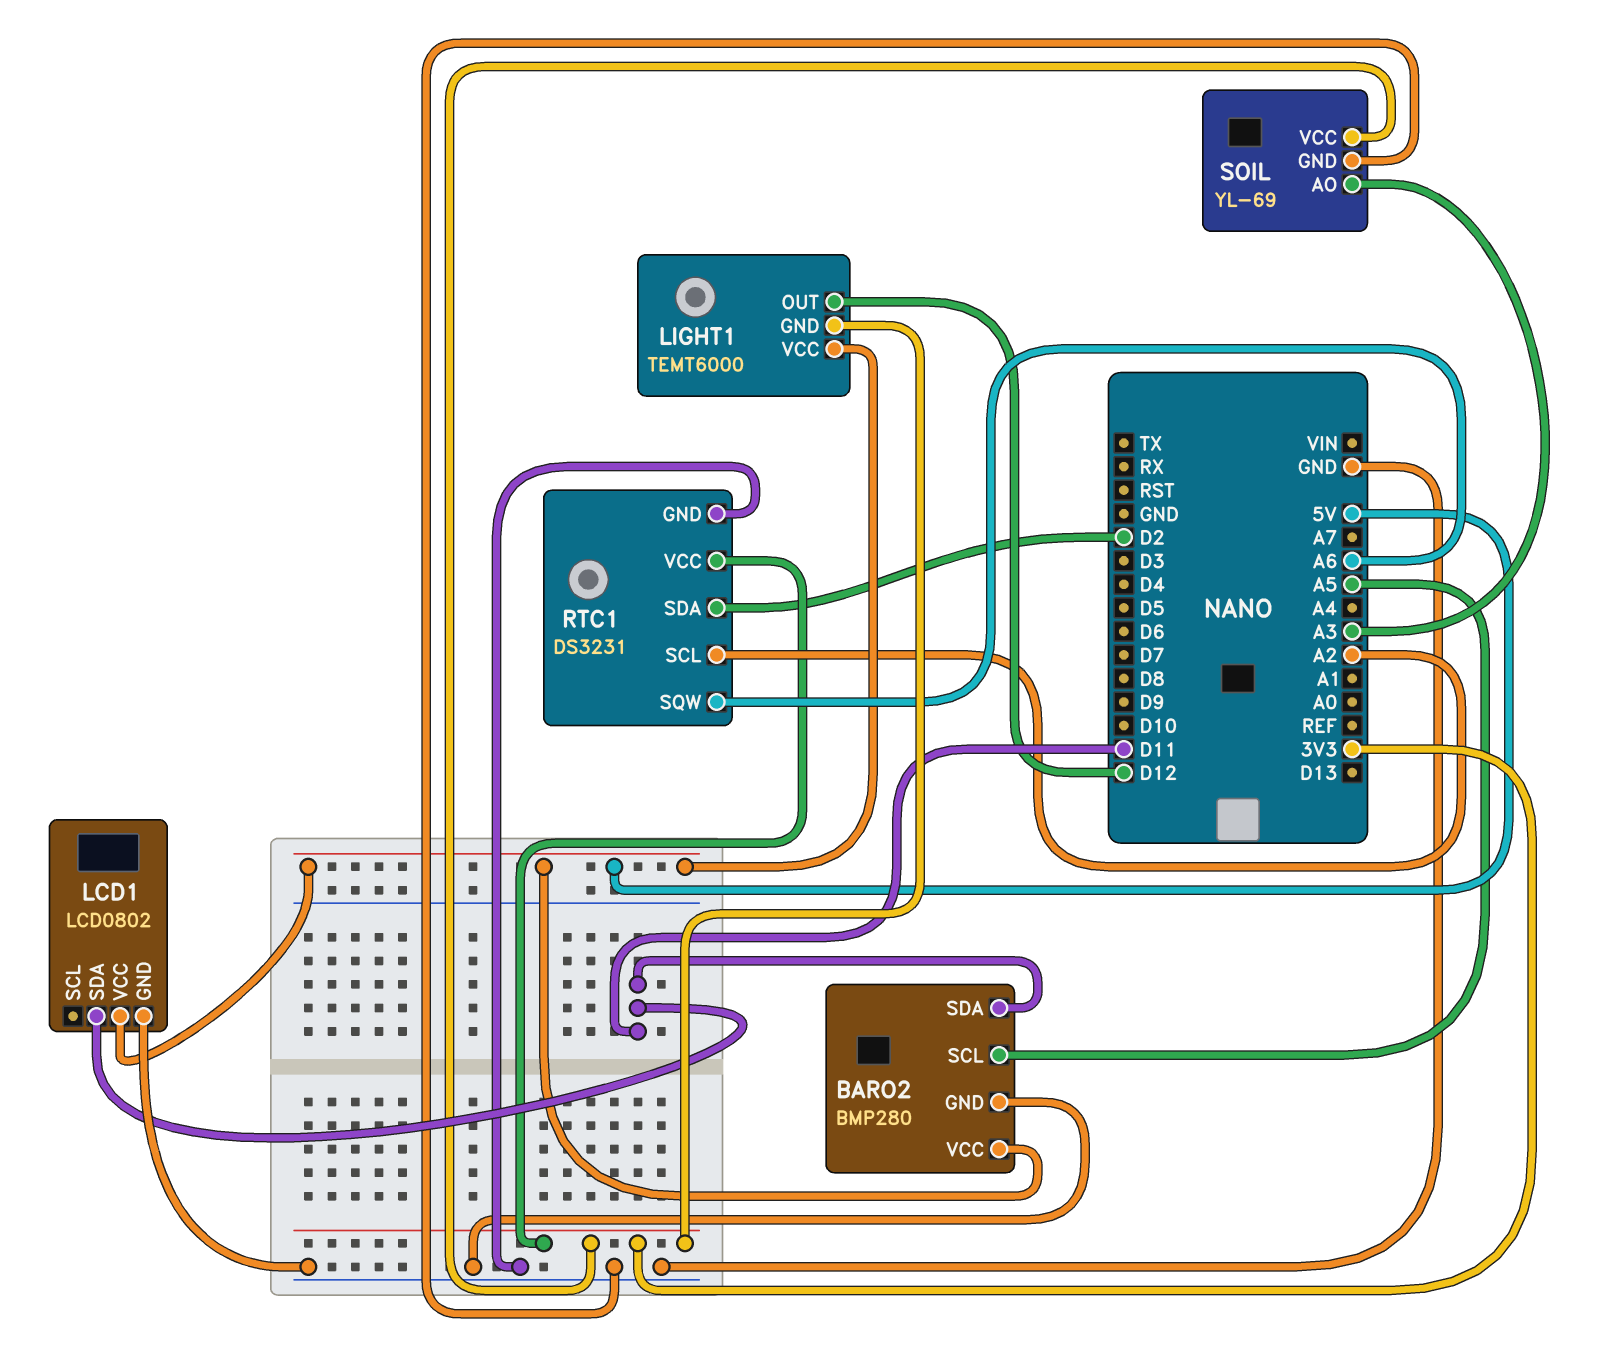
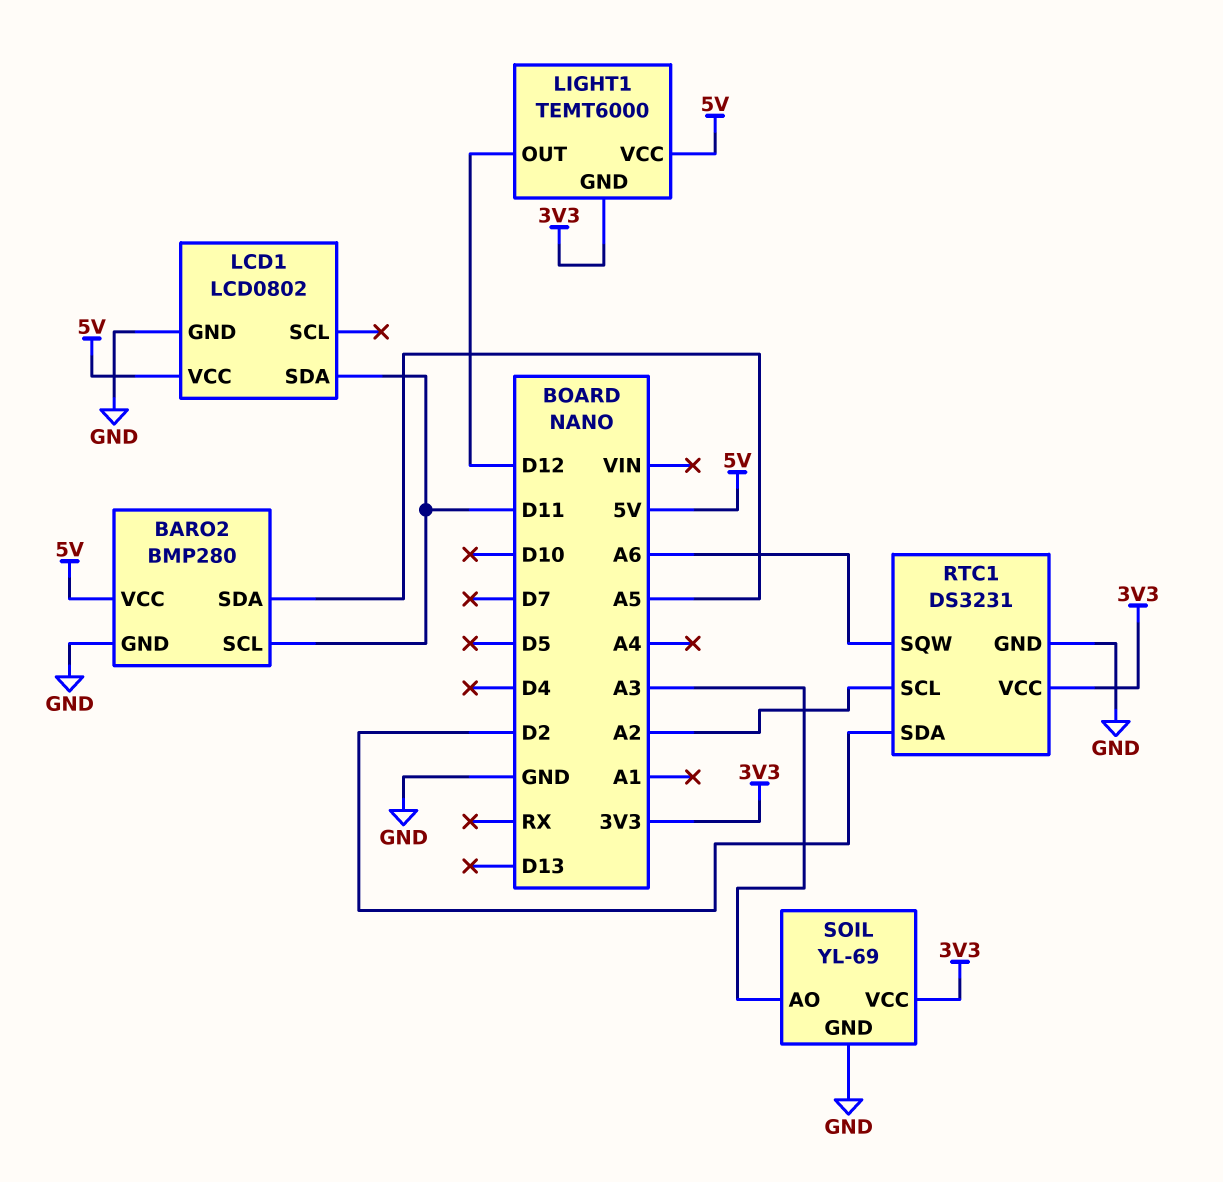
BARO2 pin SCL: A5 -> D11
BARO2 pin SDA: D11 -> A5

